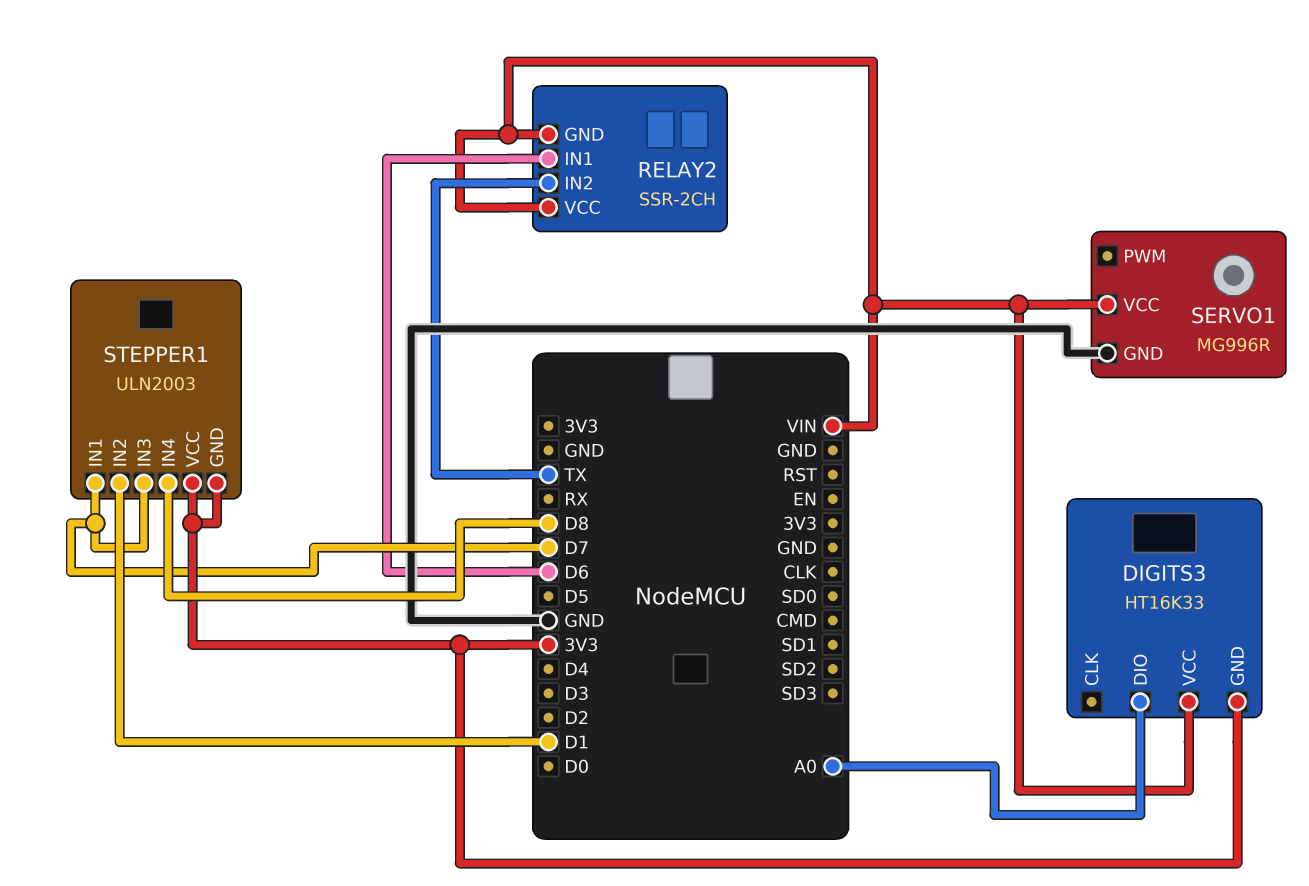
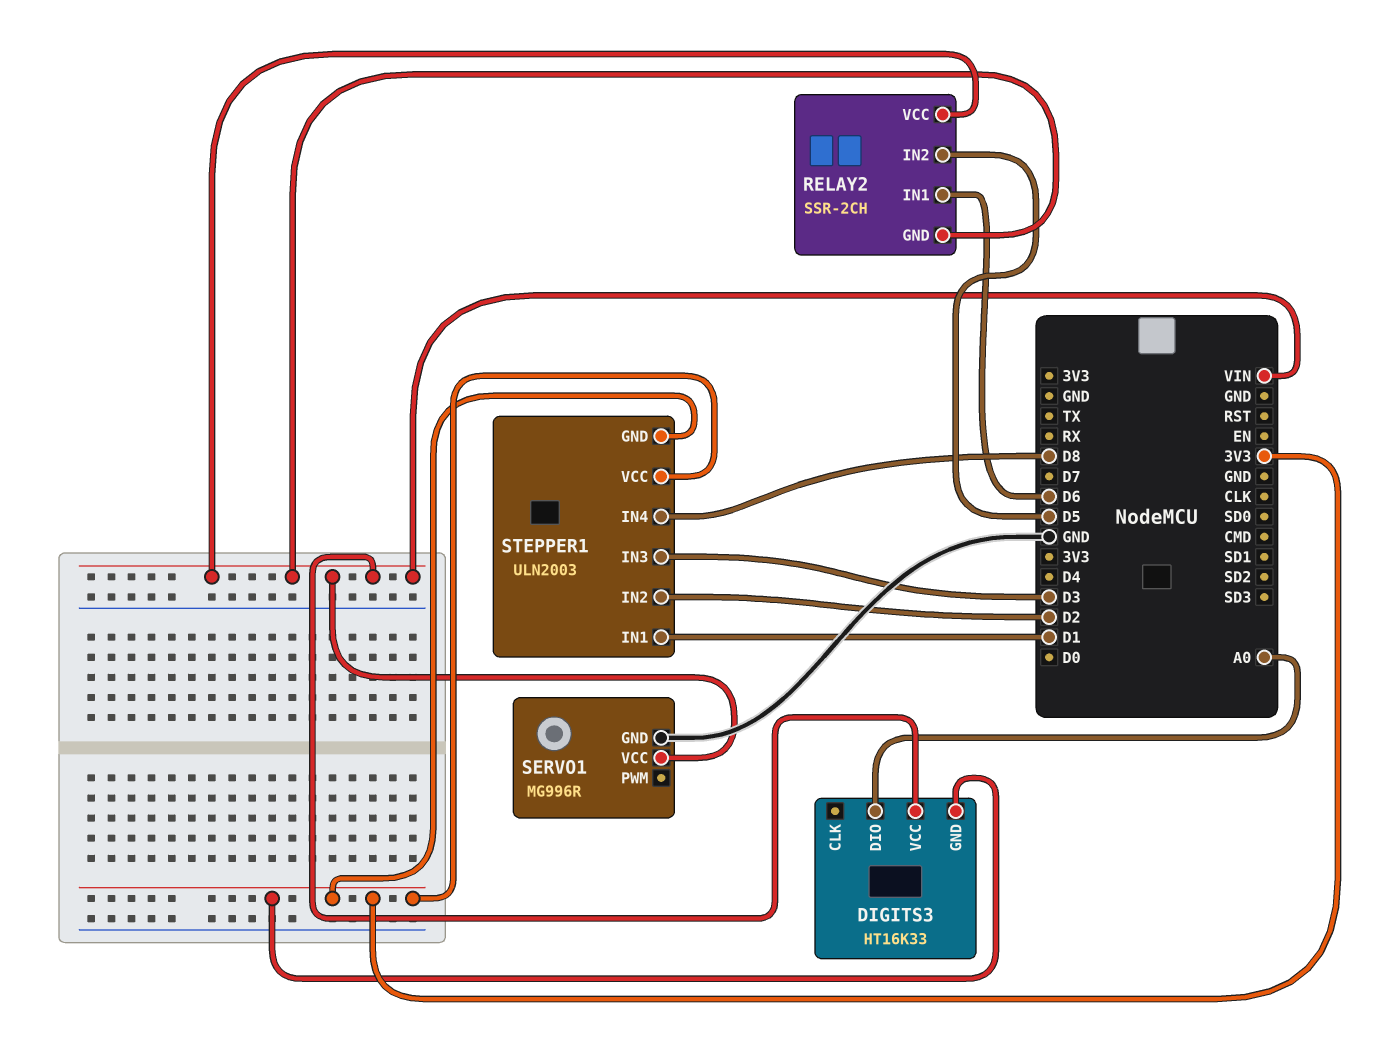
RELAY2 pin IN2: TX -> D5
STEPPER1 pin IN1: D7 -> D1
STEPPER1 pin IN2: D1 -> D2
STEPPER1 pin IN3: D7 -> D3

